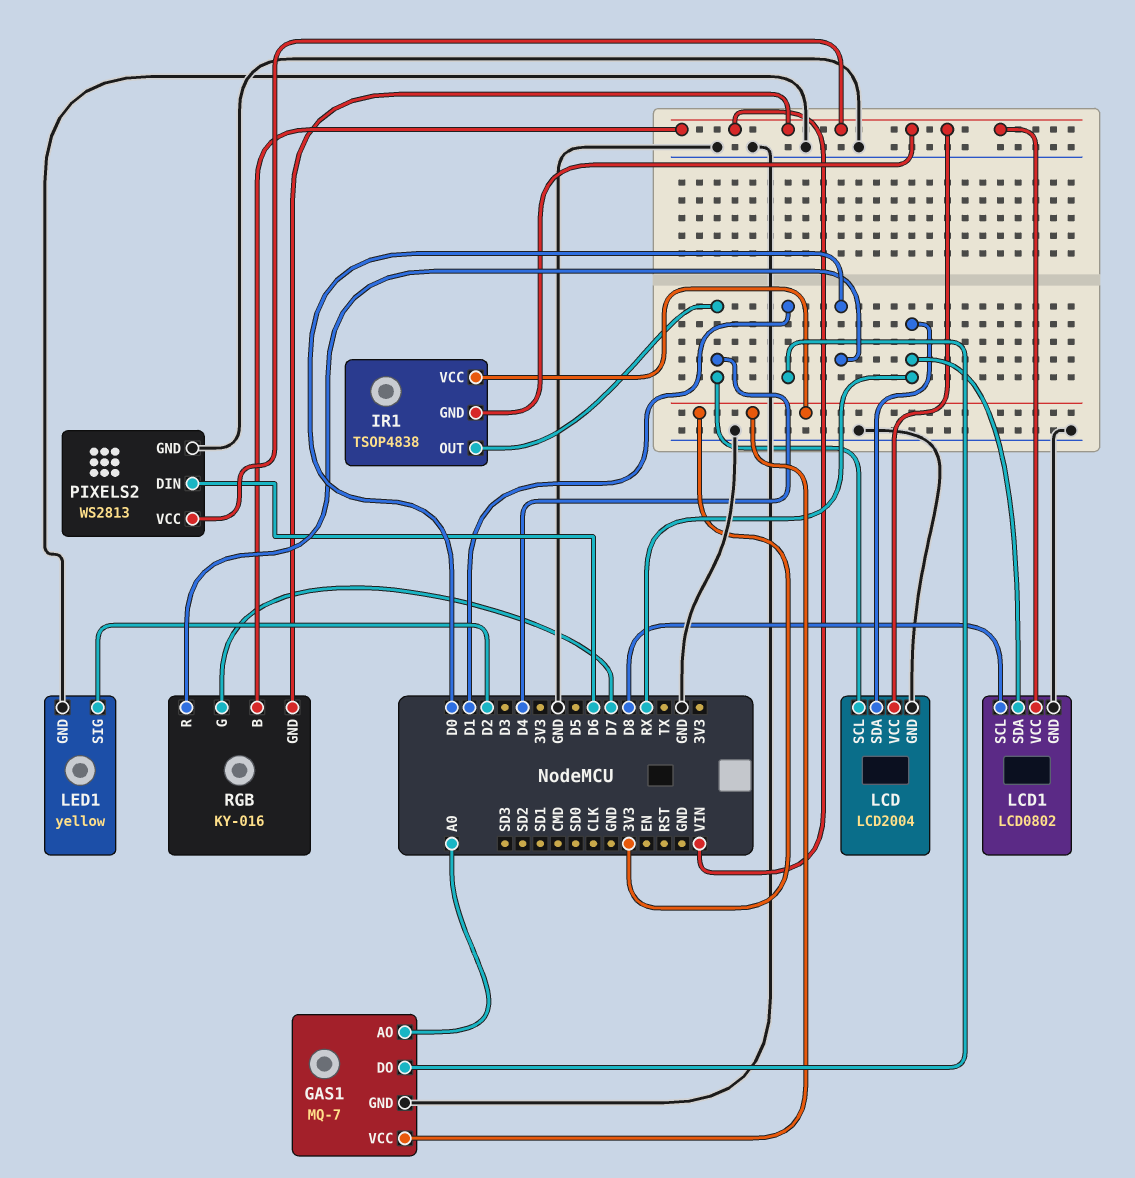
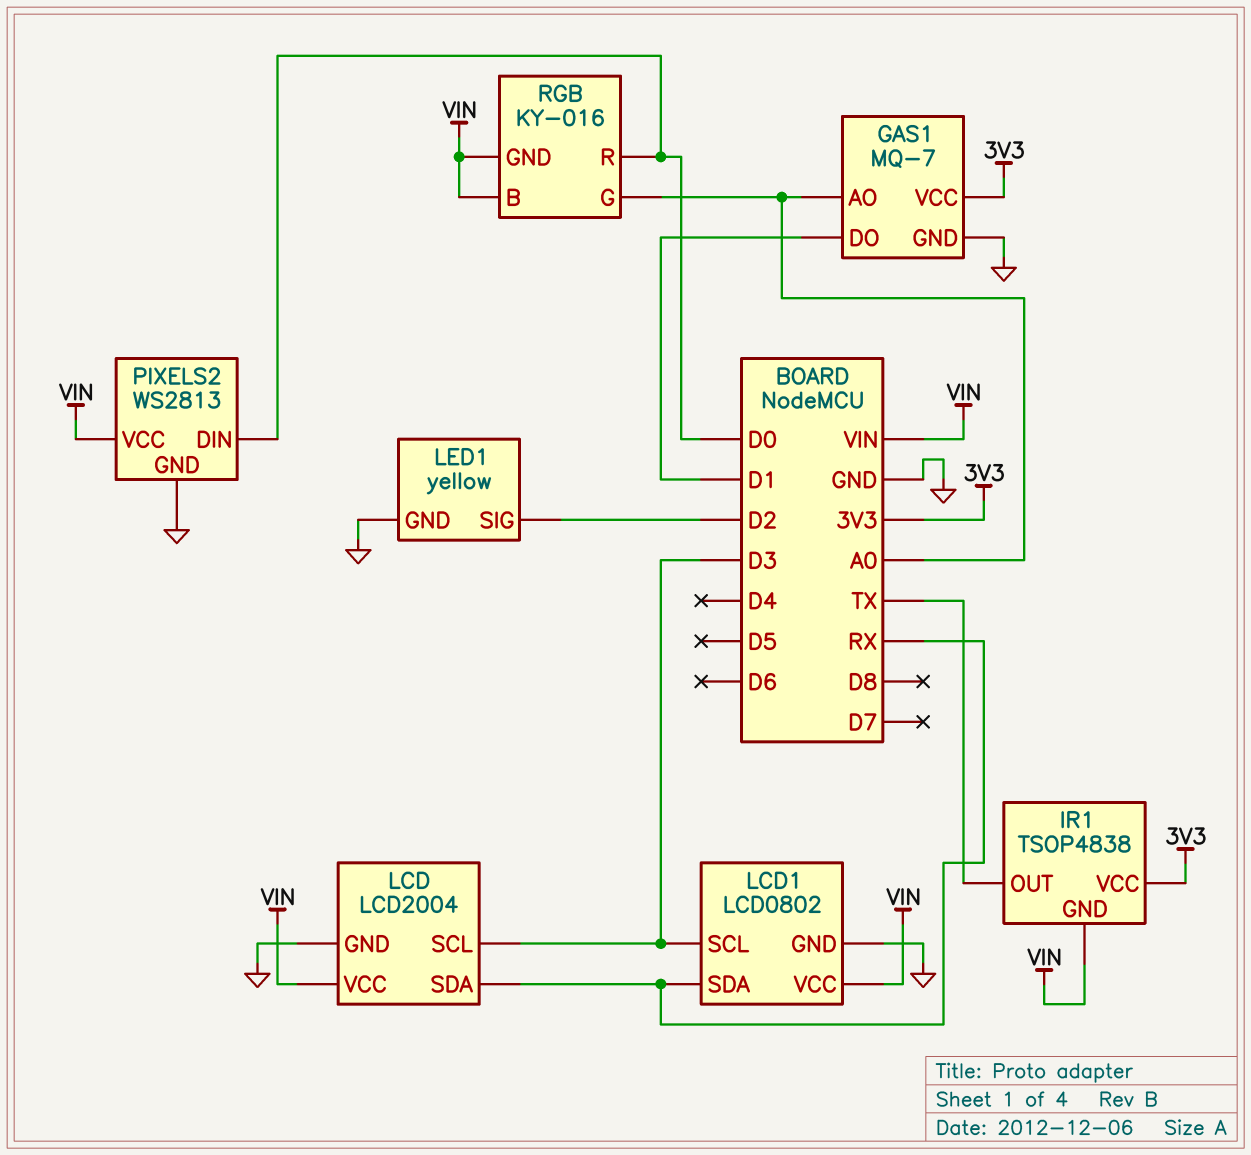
IR1 pin OUT: D4 -> TX
LCD pin SCL: D4 -> D3
LCD1 pin SCL: D8 -> D3
PIXELS2 pin DIN: D6 -> D0
RGB pin G: D7 -> A0

